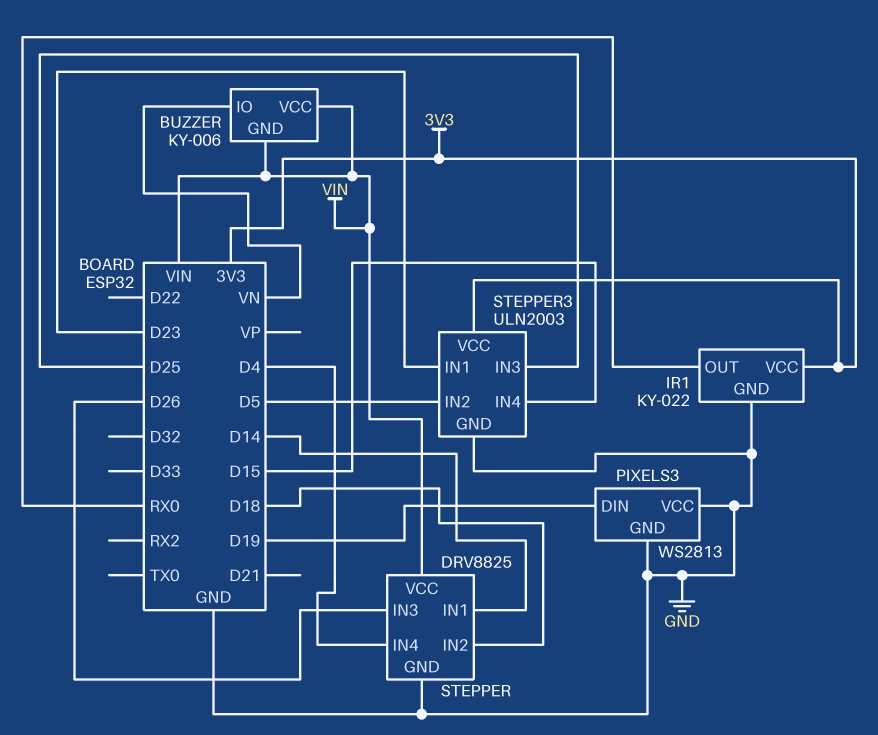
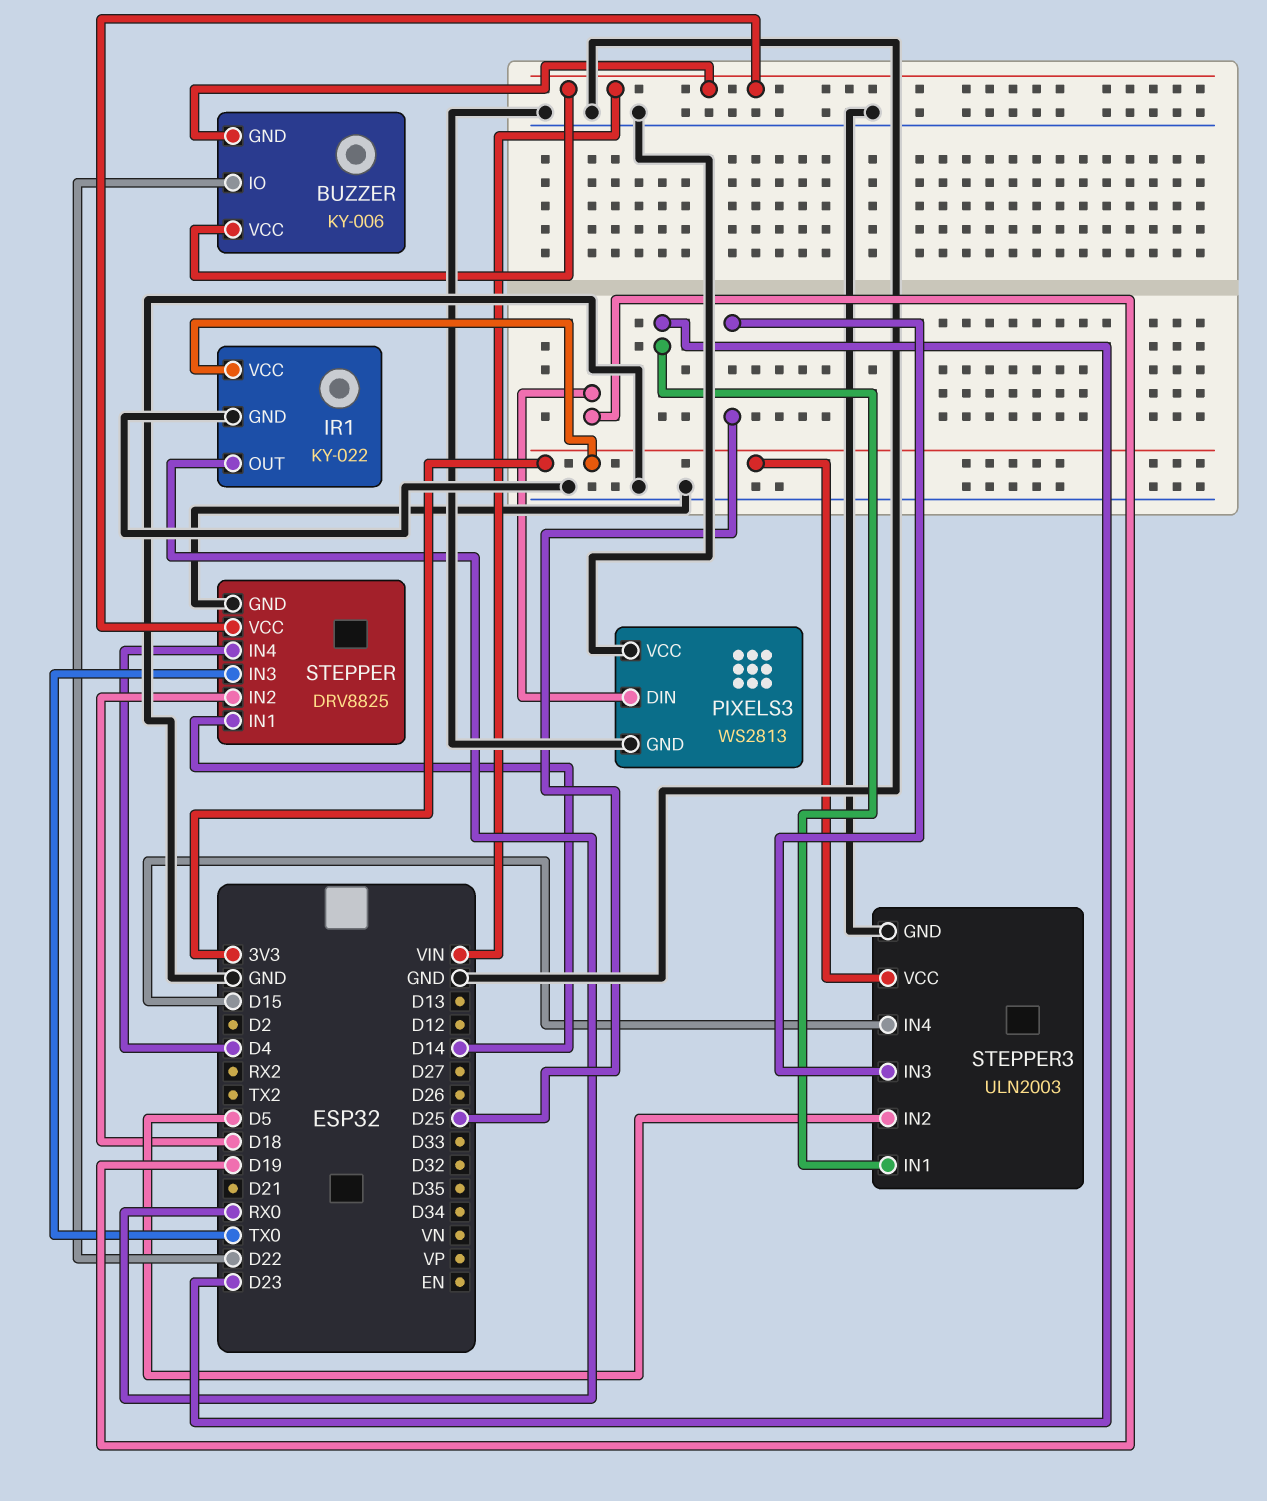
BUZZER pin IO: VN -> D22
STEPPER pin IN3: D26 -> TX0

